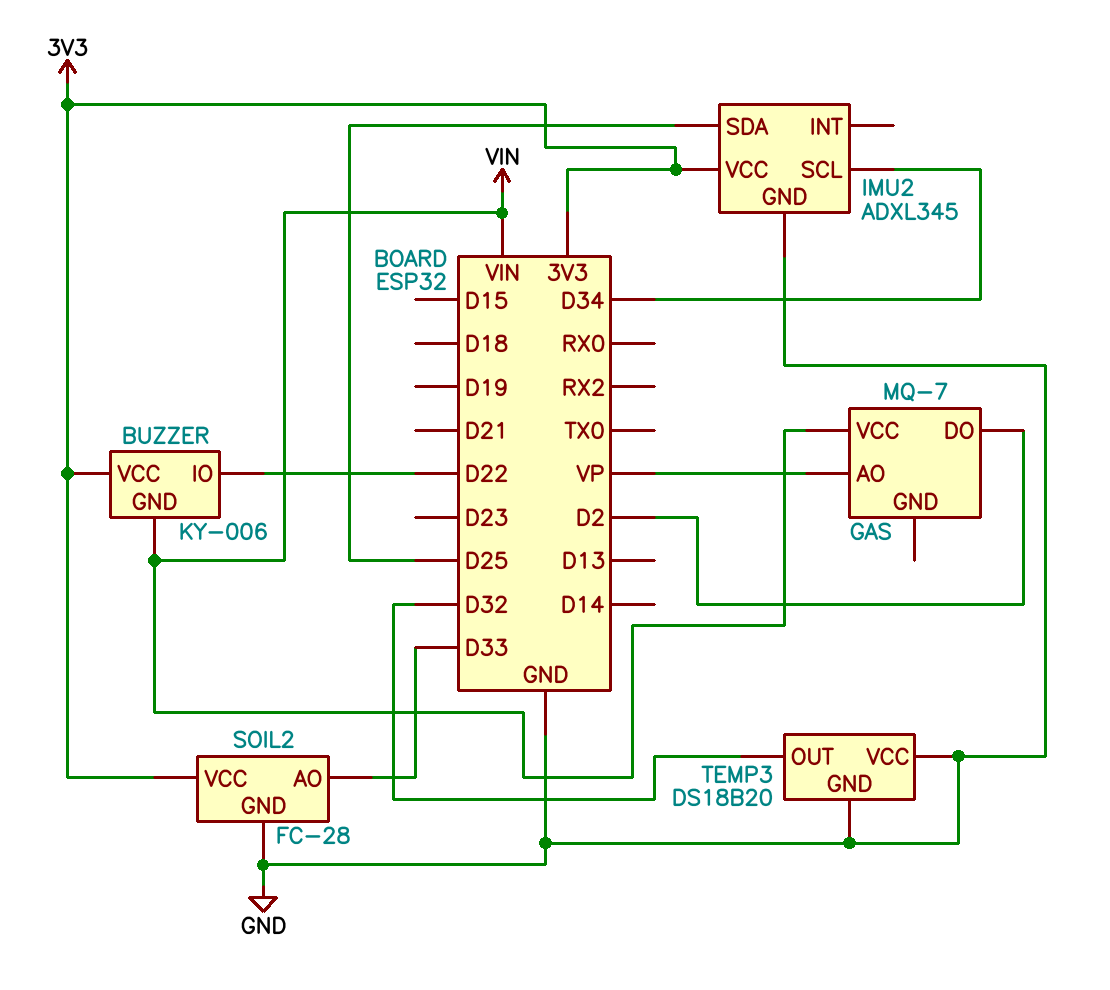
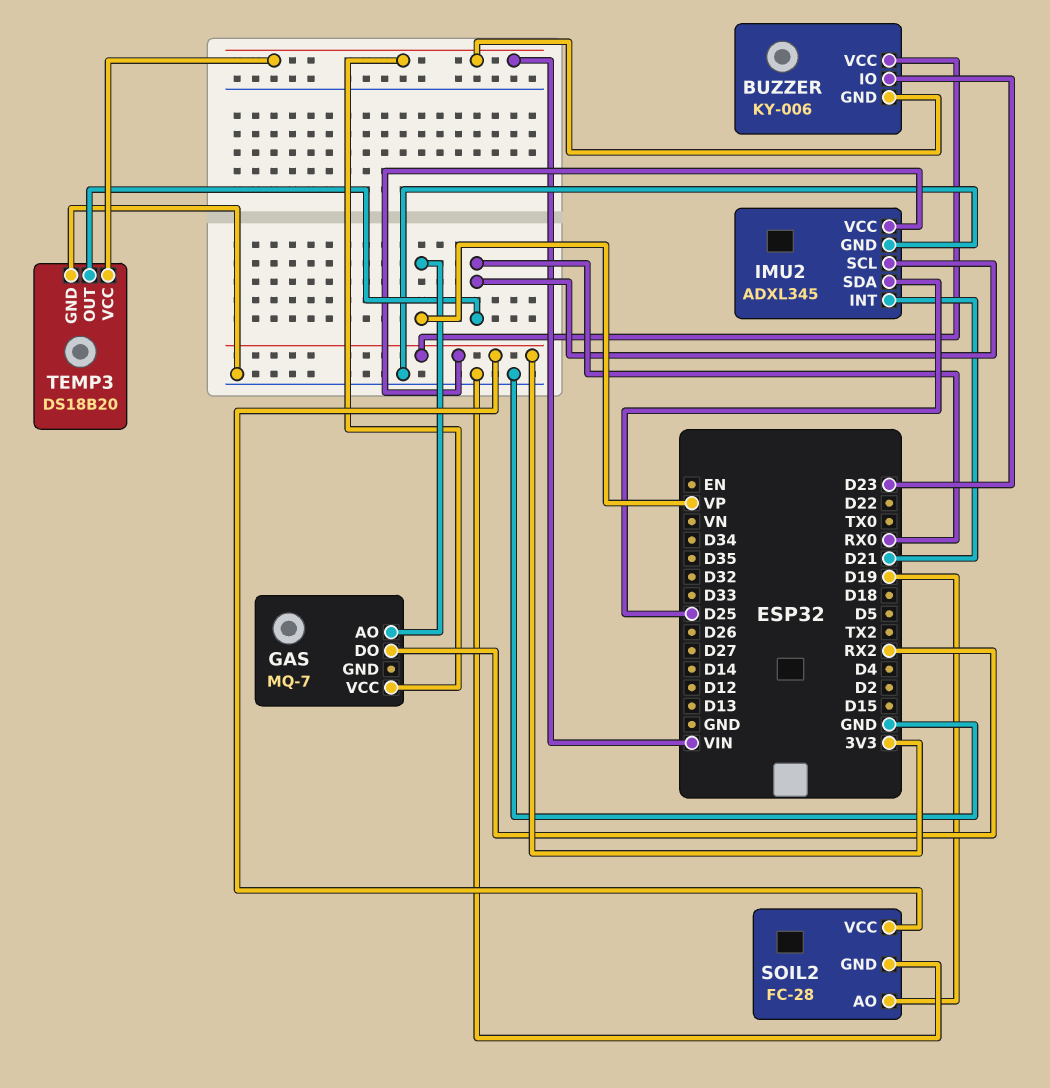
BUZZER pin IO: D22 -> D23
GAS pin DO: D2 -> RX2
IMU2 pin INT: none -> D21
IMU2 pin SCL: D34 -> RX0
SOIL2 pin AO: D33 -> D19
TEMP3 pin OUT: D32 -> RX0
TEMP3 pin VCC: GND -> VIN

